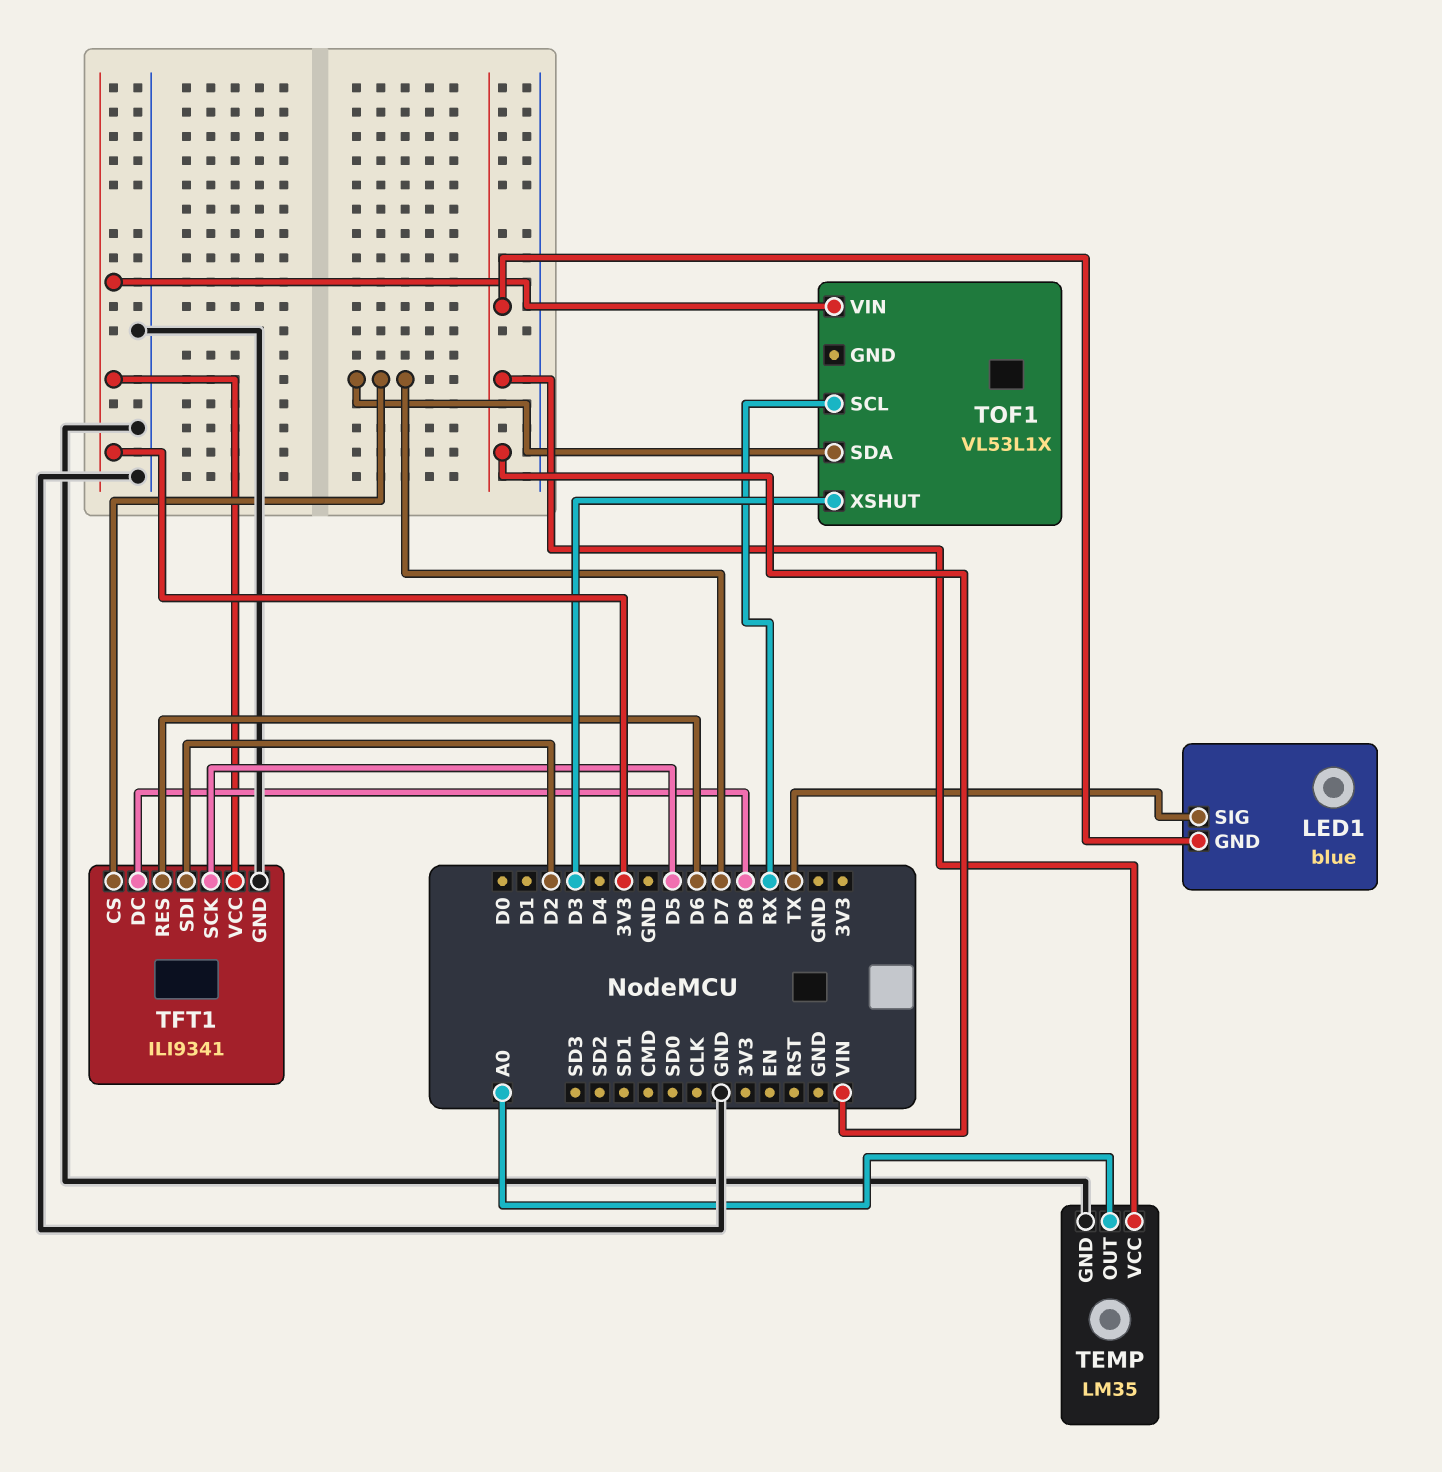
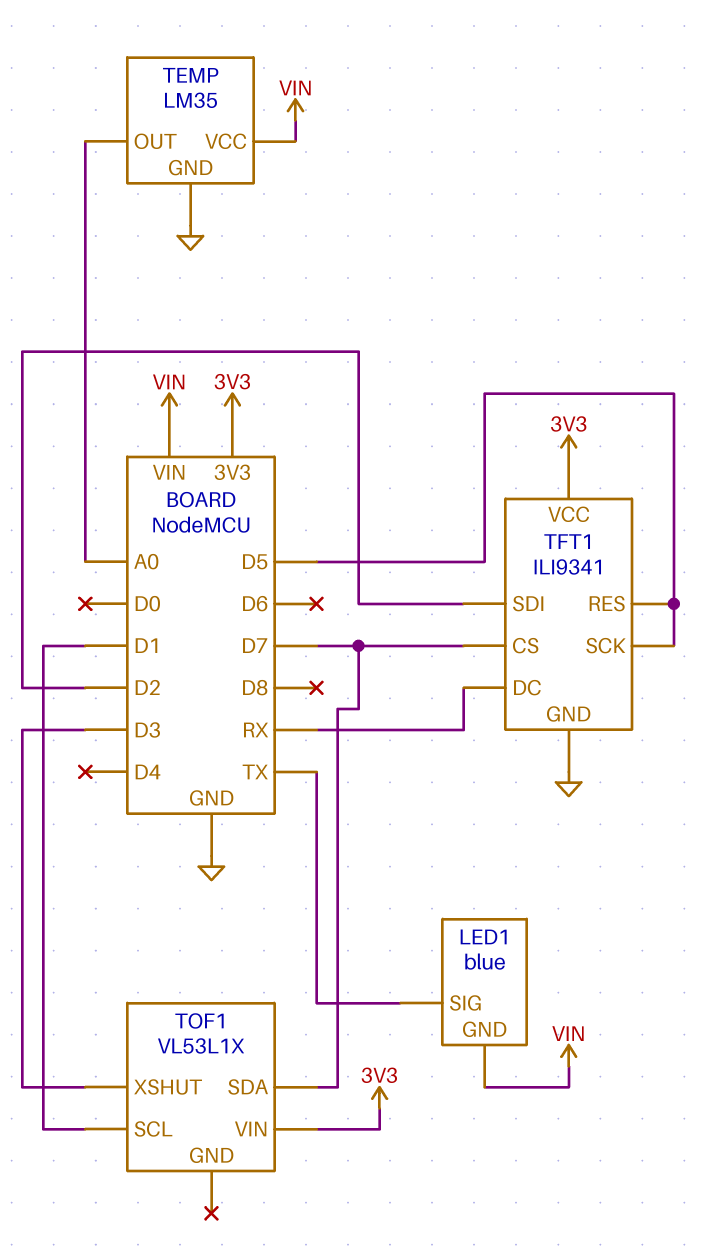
TFT1 pin DC: D8 -> RX
TFT1 pin RES: D6 -> D5
TOF1 pin SCL: RX -> D1

